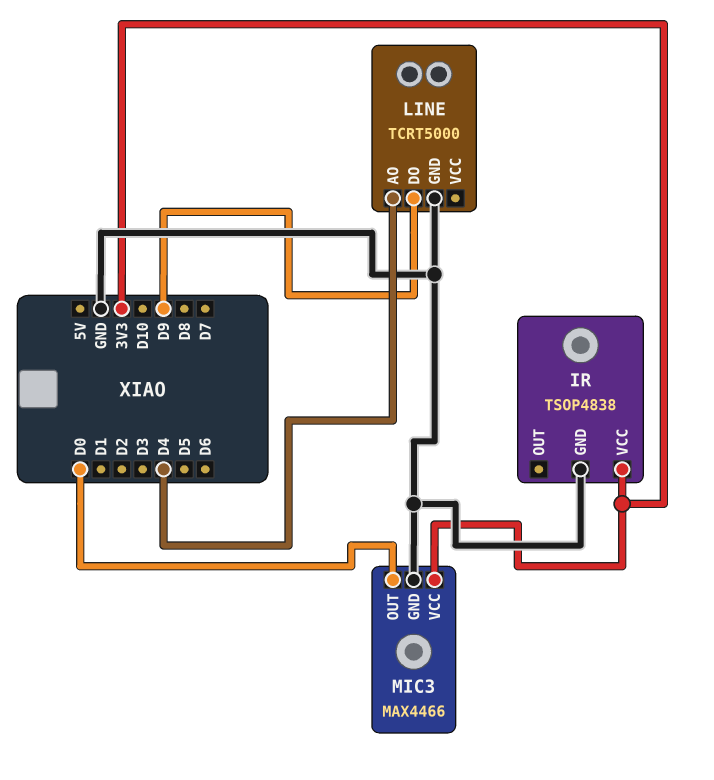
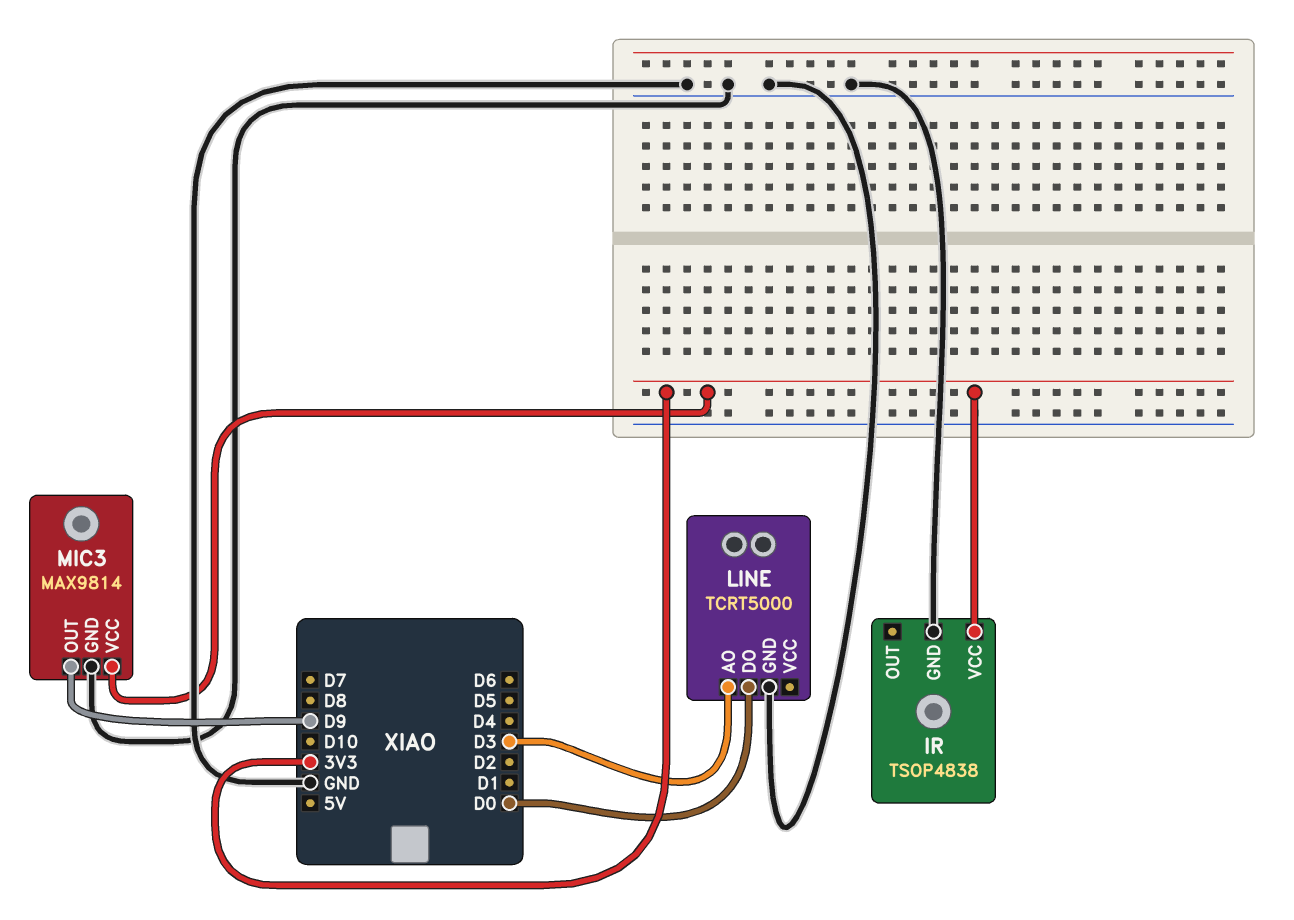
LINE pin AO: D4 -> D3
LINE pin DO: D9 -> D0
MIC3: MAX4466 -> MAX9814
MIC3 pin OUT: D0 -> D9

